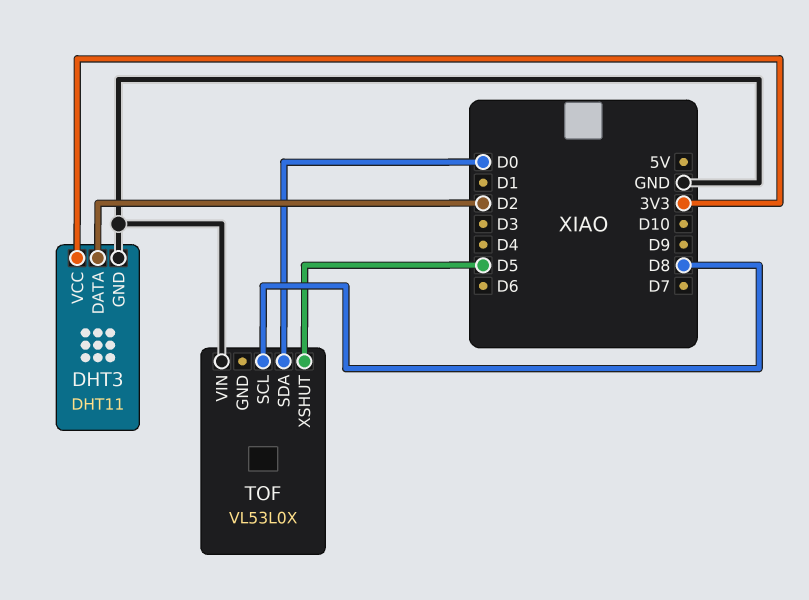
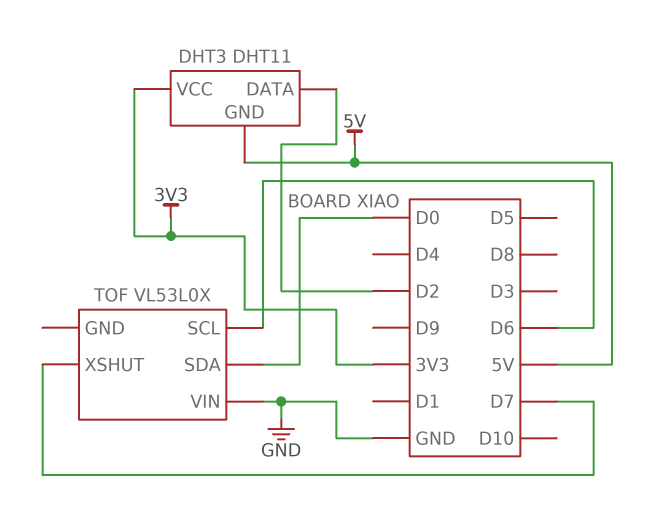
DHT3 pin GND: GND -> 5V
TOF pin SCL: D8 -> D6
TOF pin XSHUT: D5 -> D7

